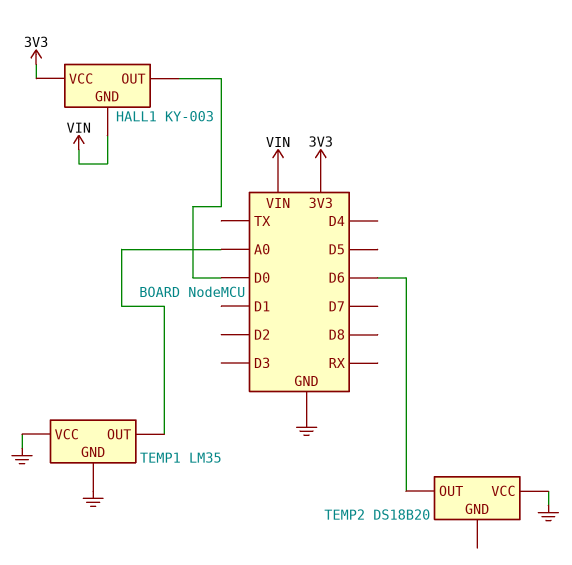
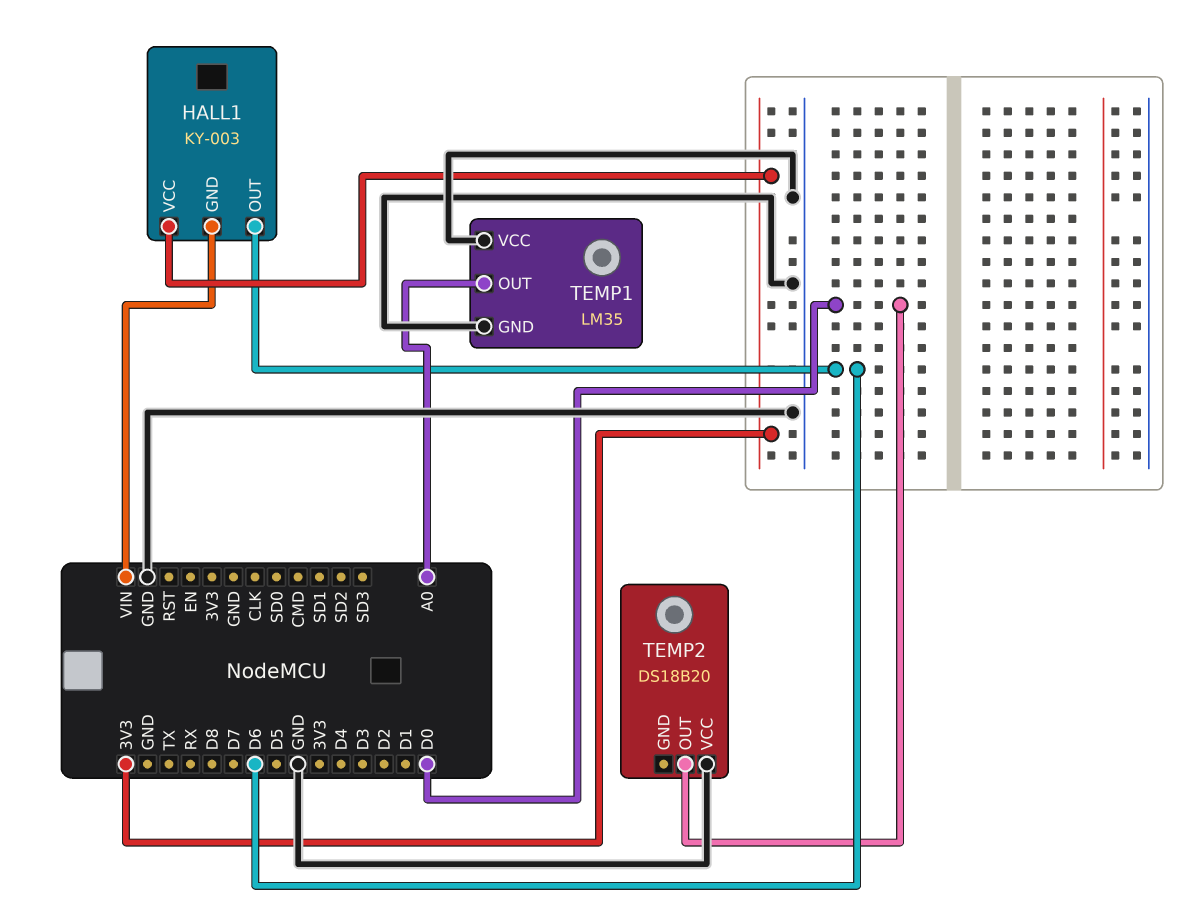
HALL1 pin OUT: D0 -> D6
TEMP2 pin OUT: D6 -> D0

